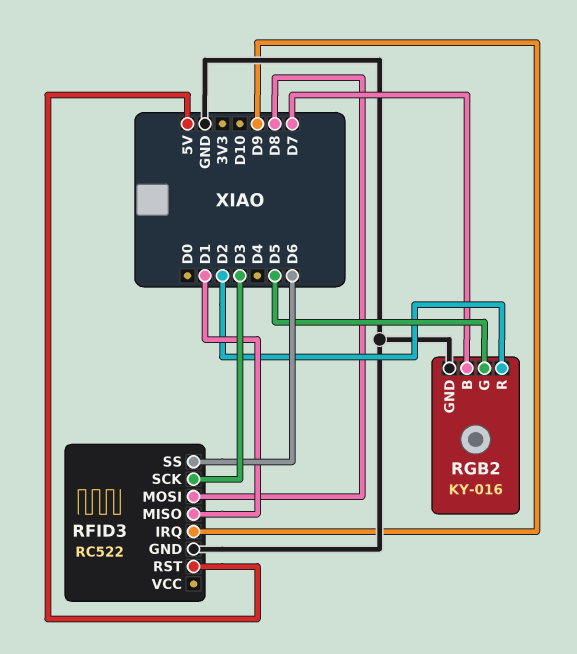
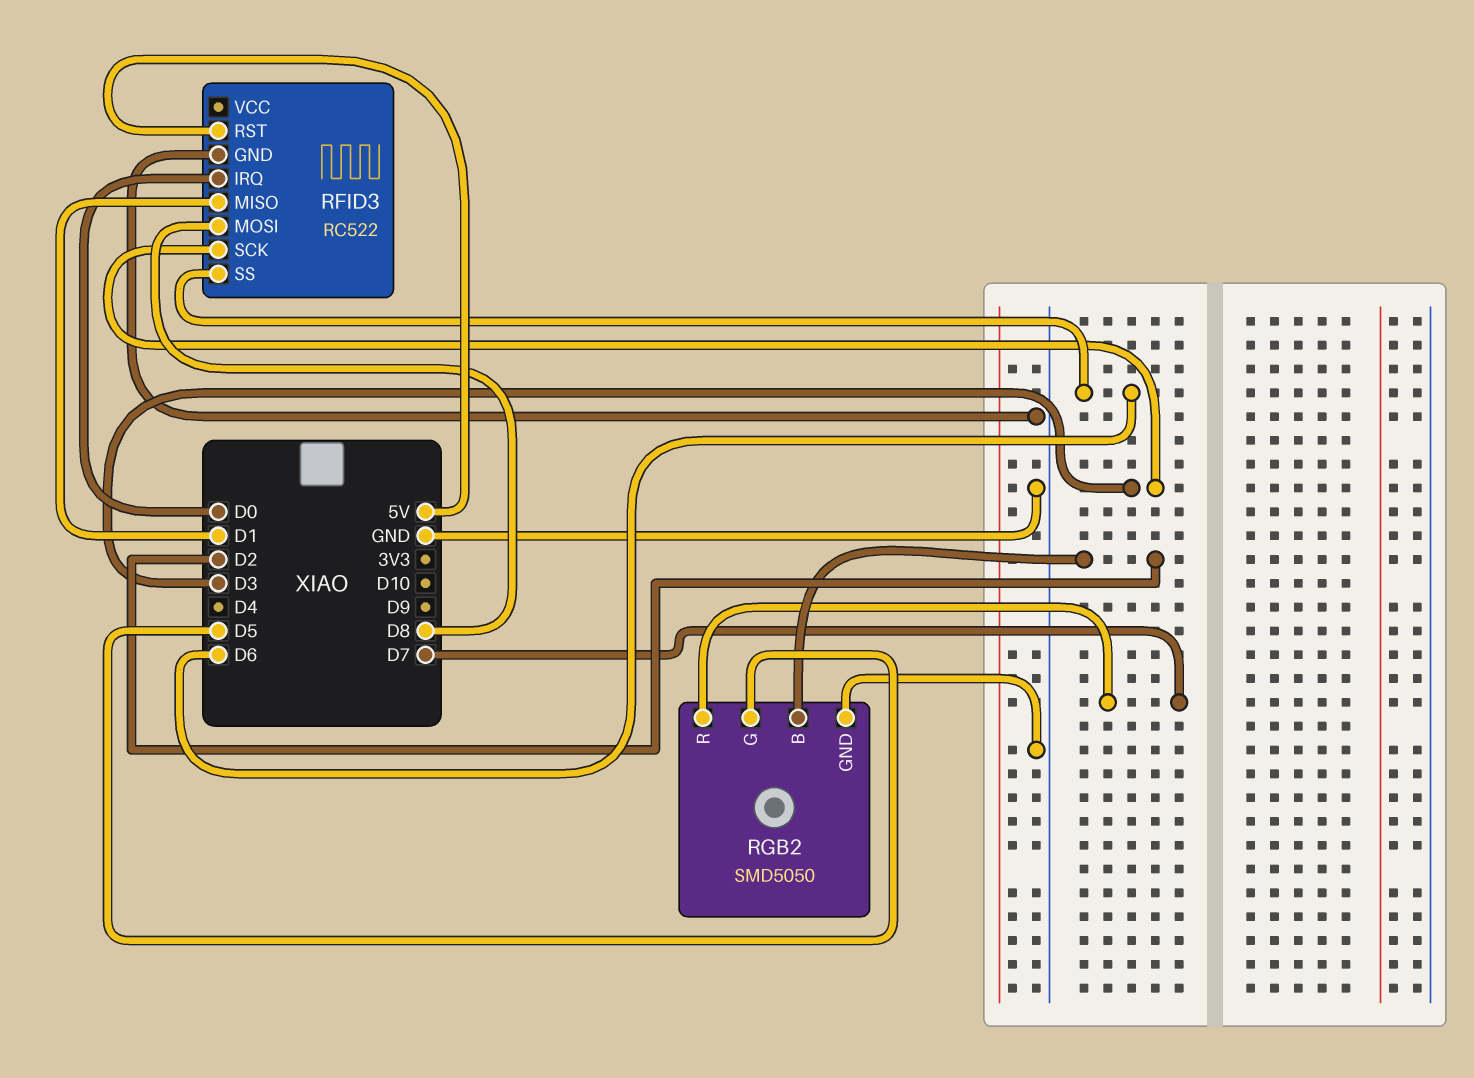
RFID3 pin IRQ: D9 -> D0
RGB2: KY-016 -> SMD5050
RGB2 pin B: D7 -> D2
RGB2 pin R: D2 -> D7

